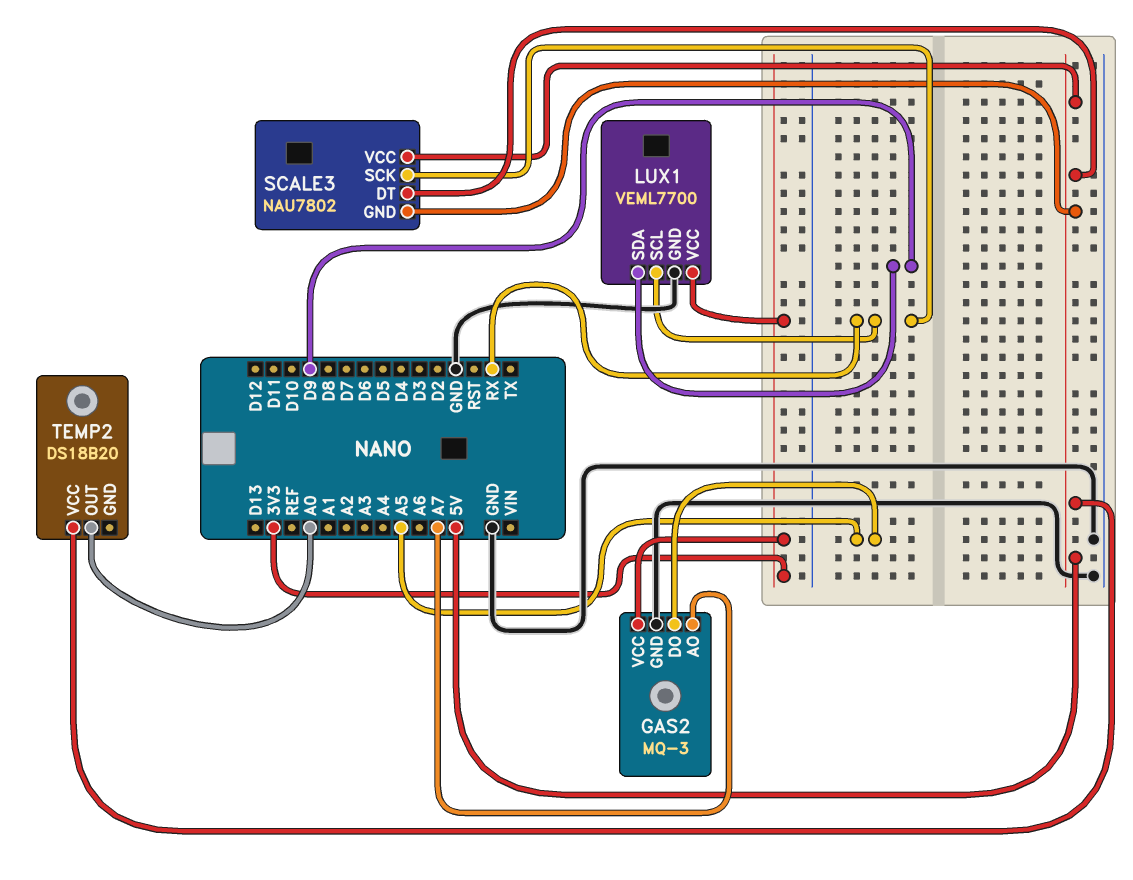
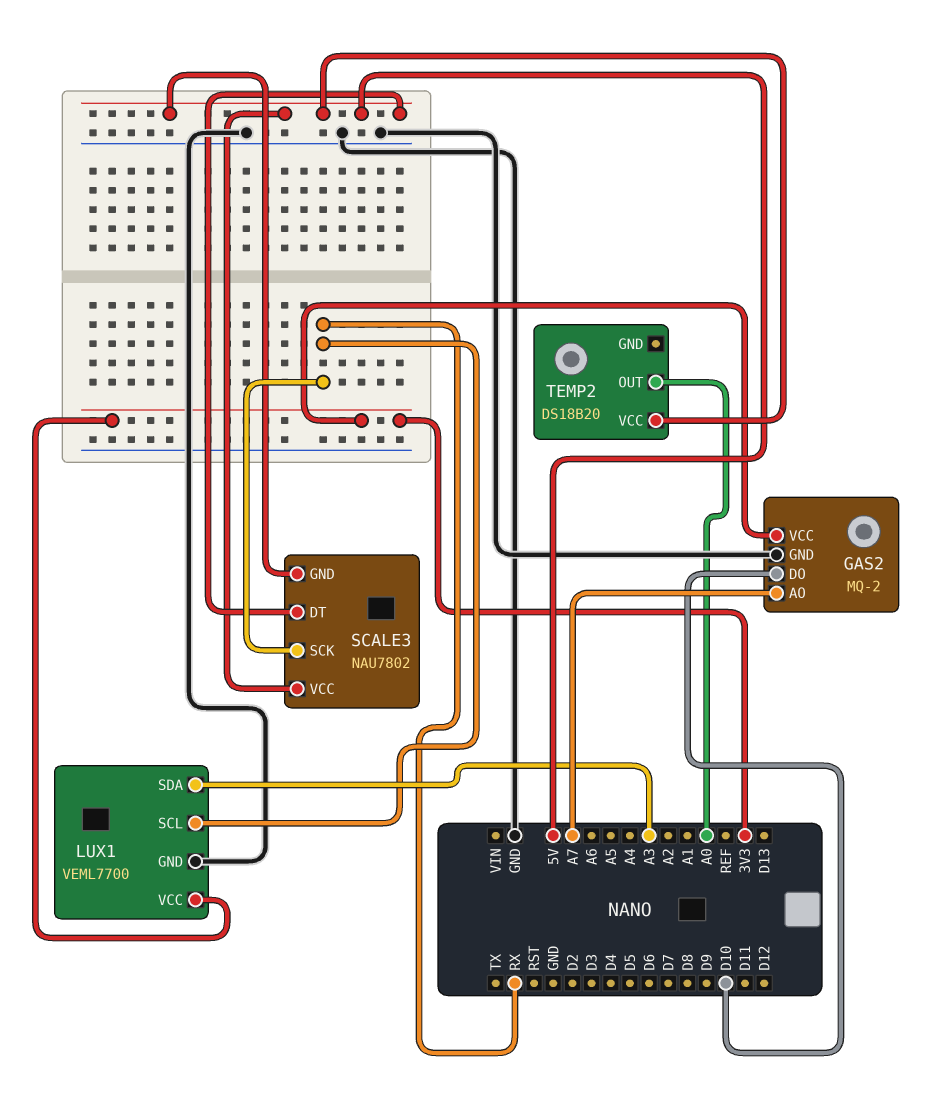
GAS2: MQ-3 -> MQ-2
GAS2 pin DO: A5 -> D10
LUX1 pin SDA: D9 -> A3

